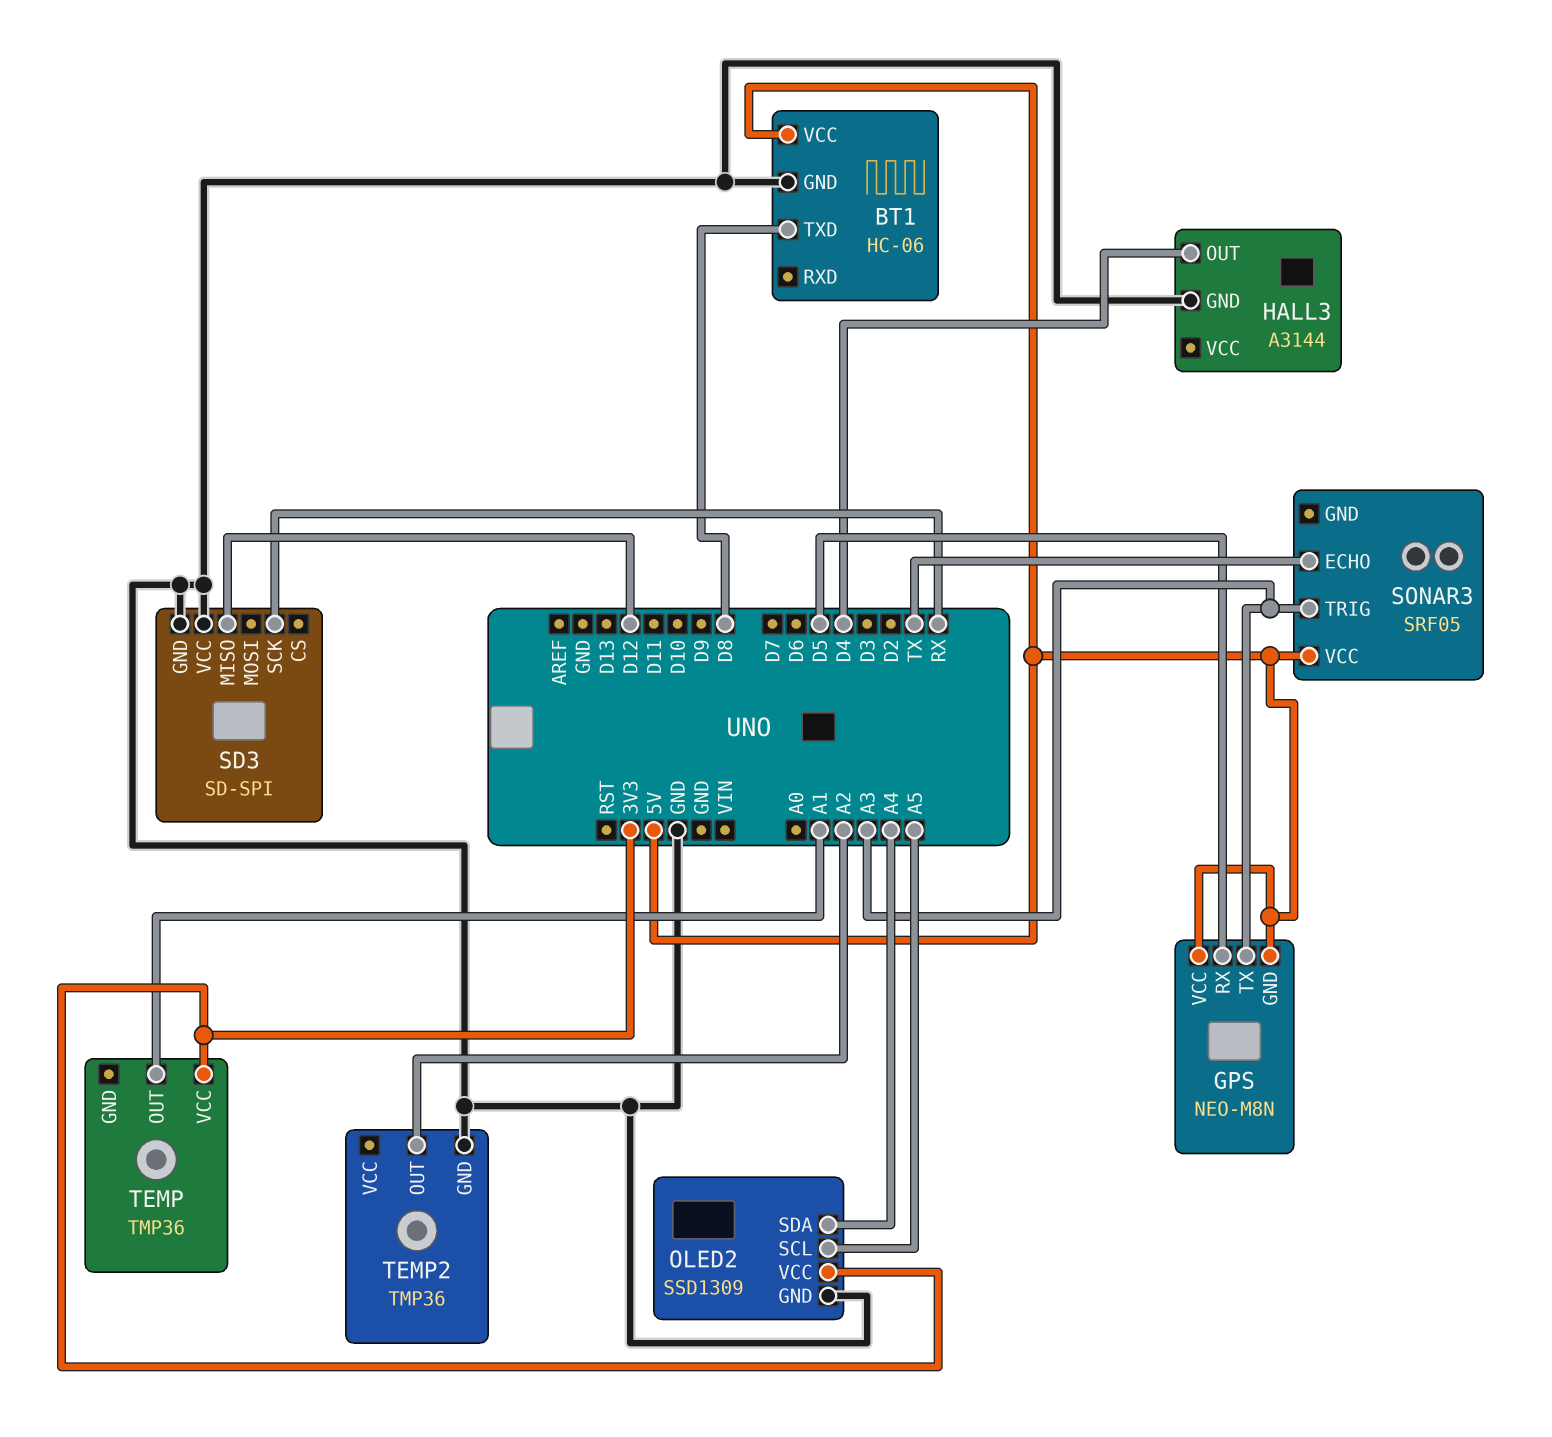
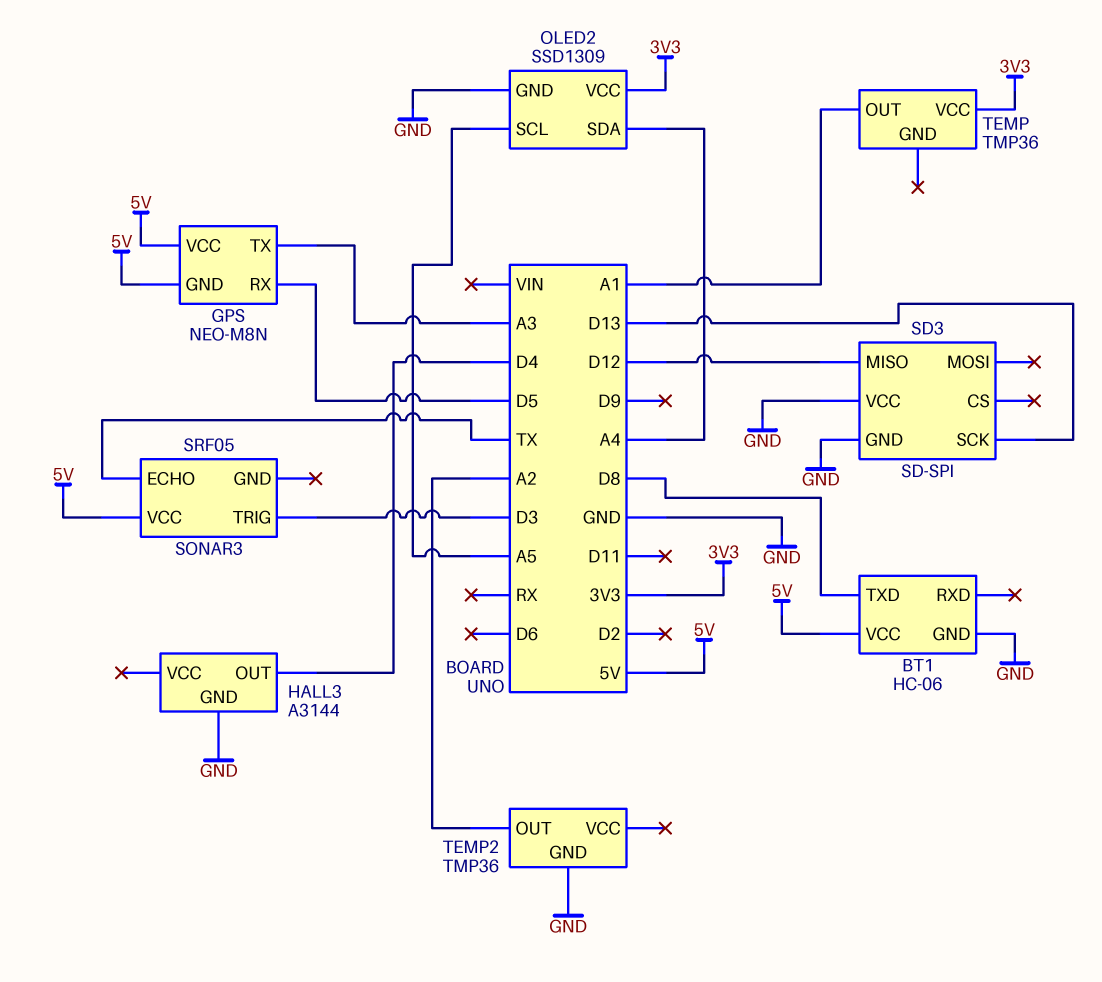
SD3 pin SCK: RX -> D13
SONAR3 pin TRIG: A3 -> D3

